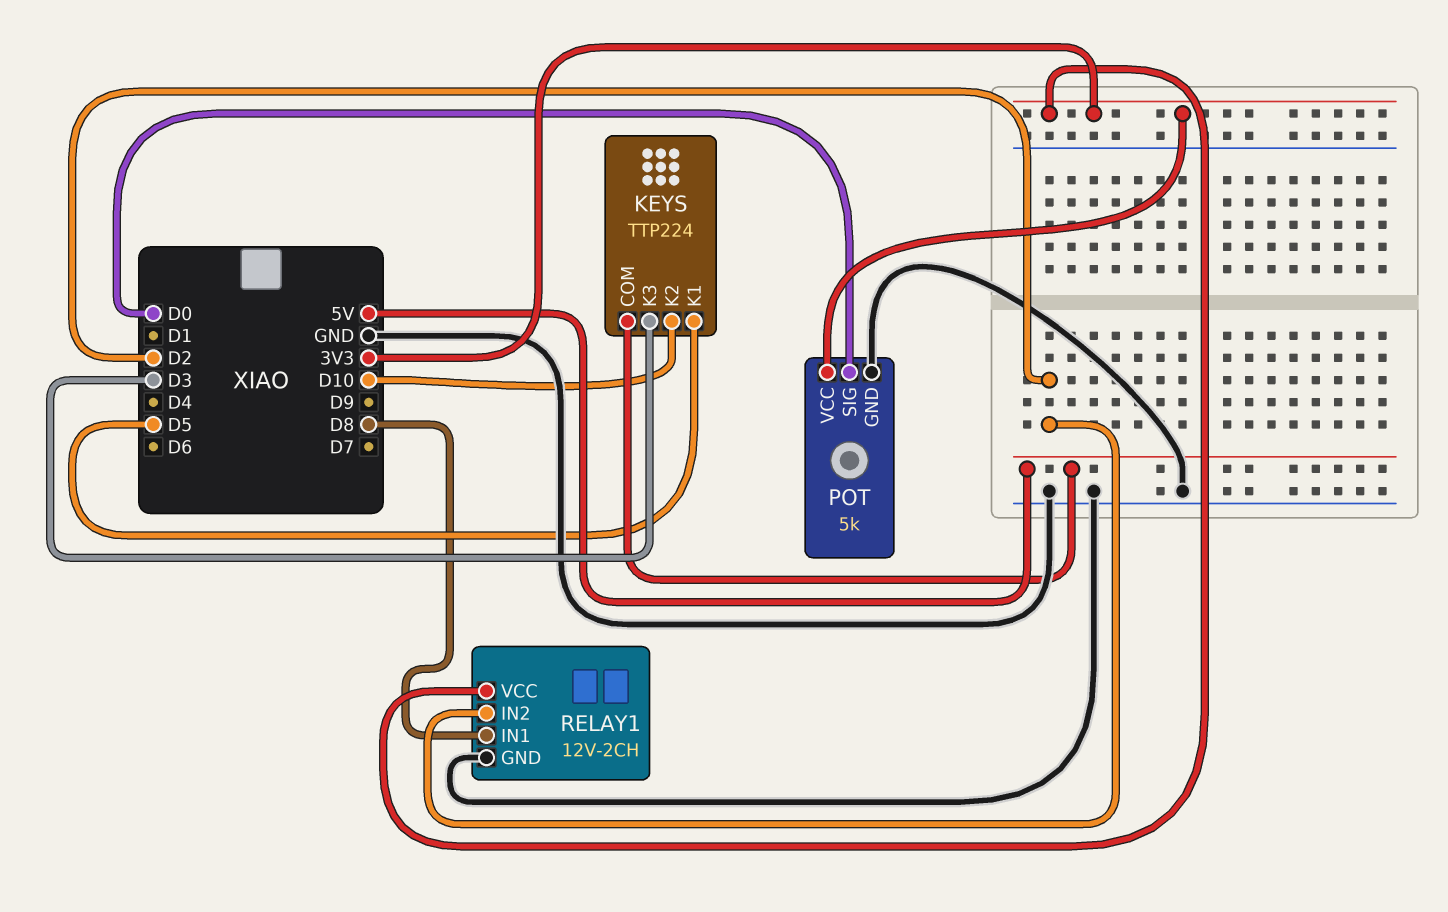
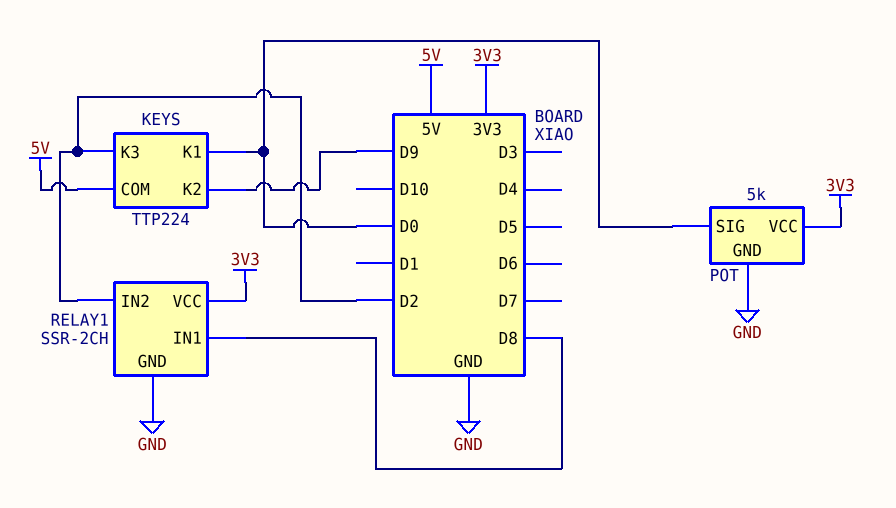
KEYS pin K1: D5 -> D0
KEYS pin K2: D10 -> D9
KEYS pin K3: D3 -> D2
RELAY1: 12V-2CH -> SSR-2CH

